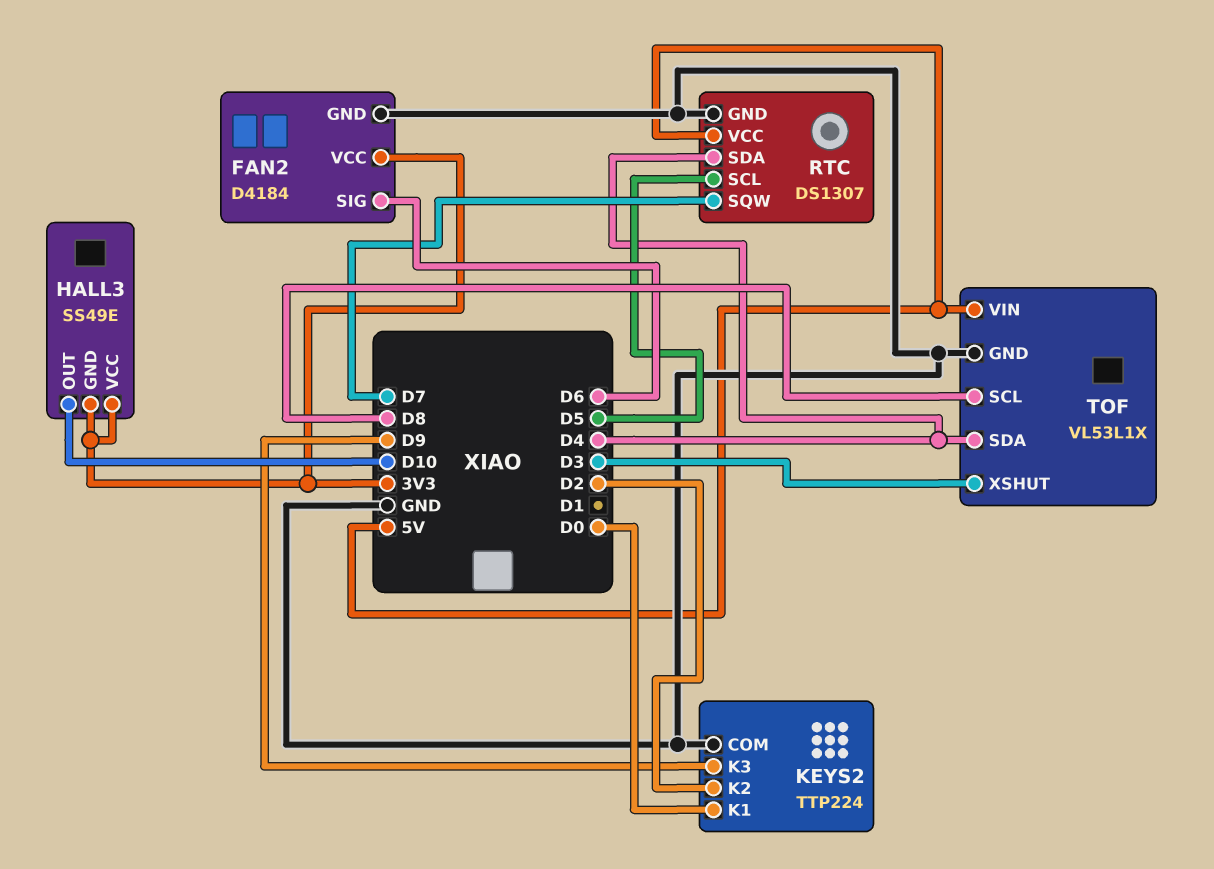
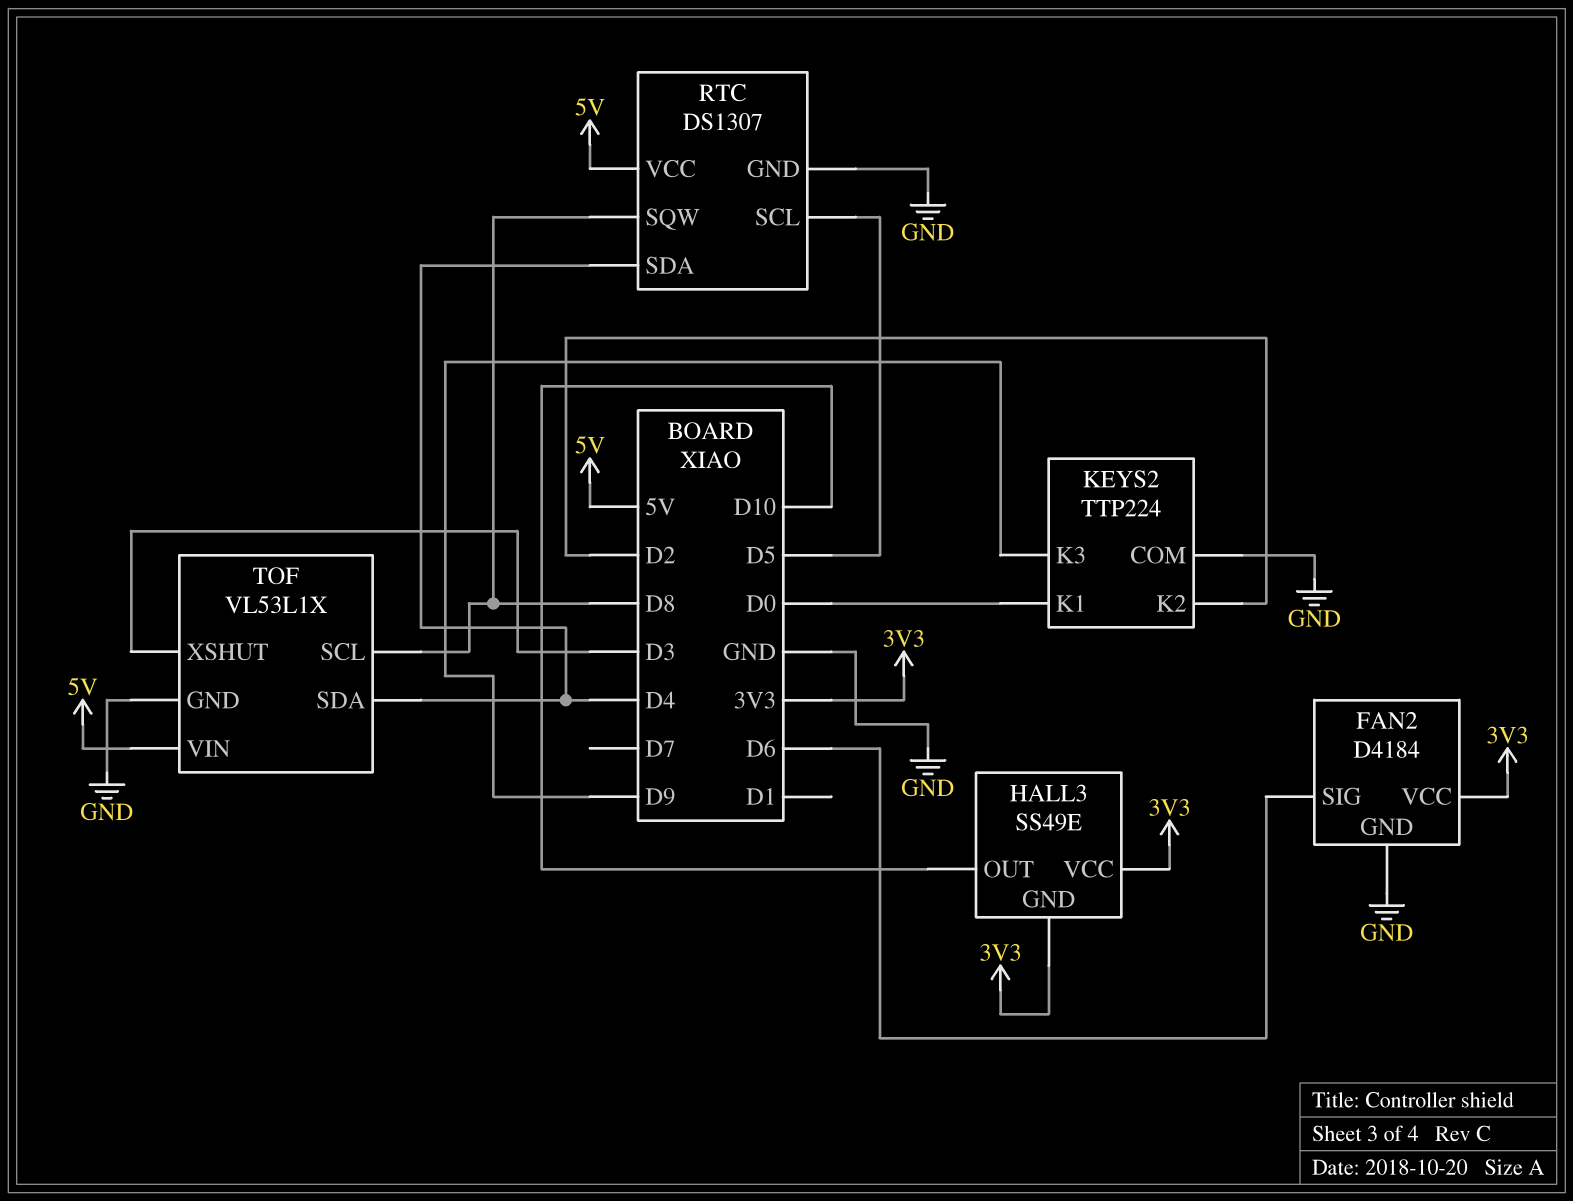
RTC pin SQW: D7 -> D8

